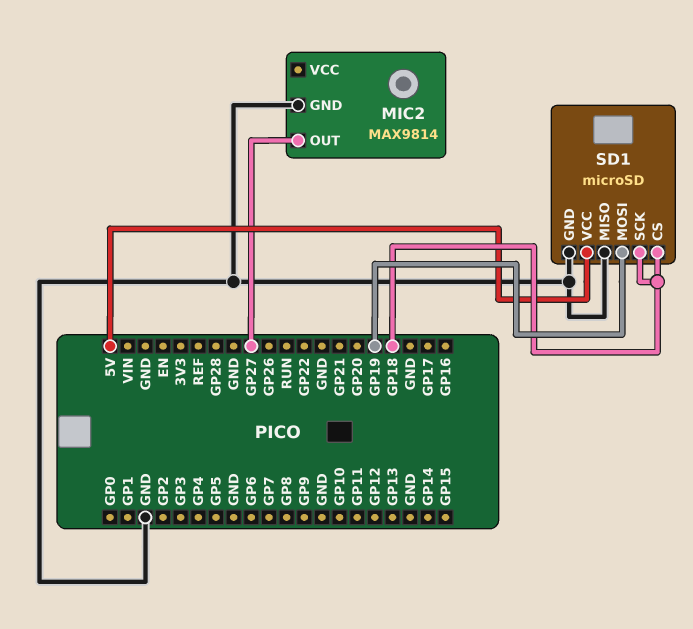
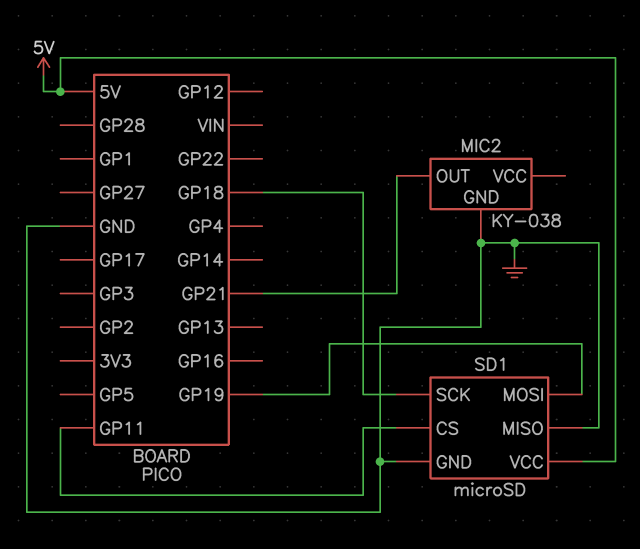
MIC2: MAX9814 -> KY-038
MIC2 pin OUT: GP27 -> GP21
SD1 pin CS: GP18 -> GP11

